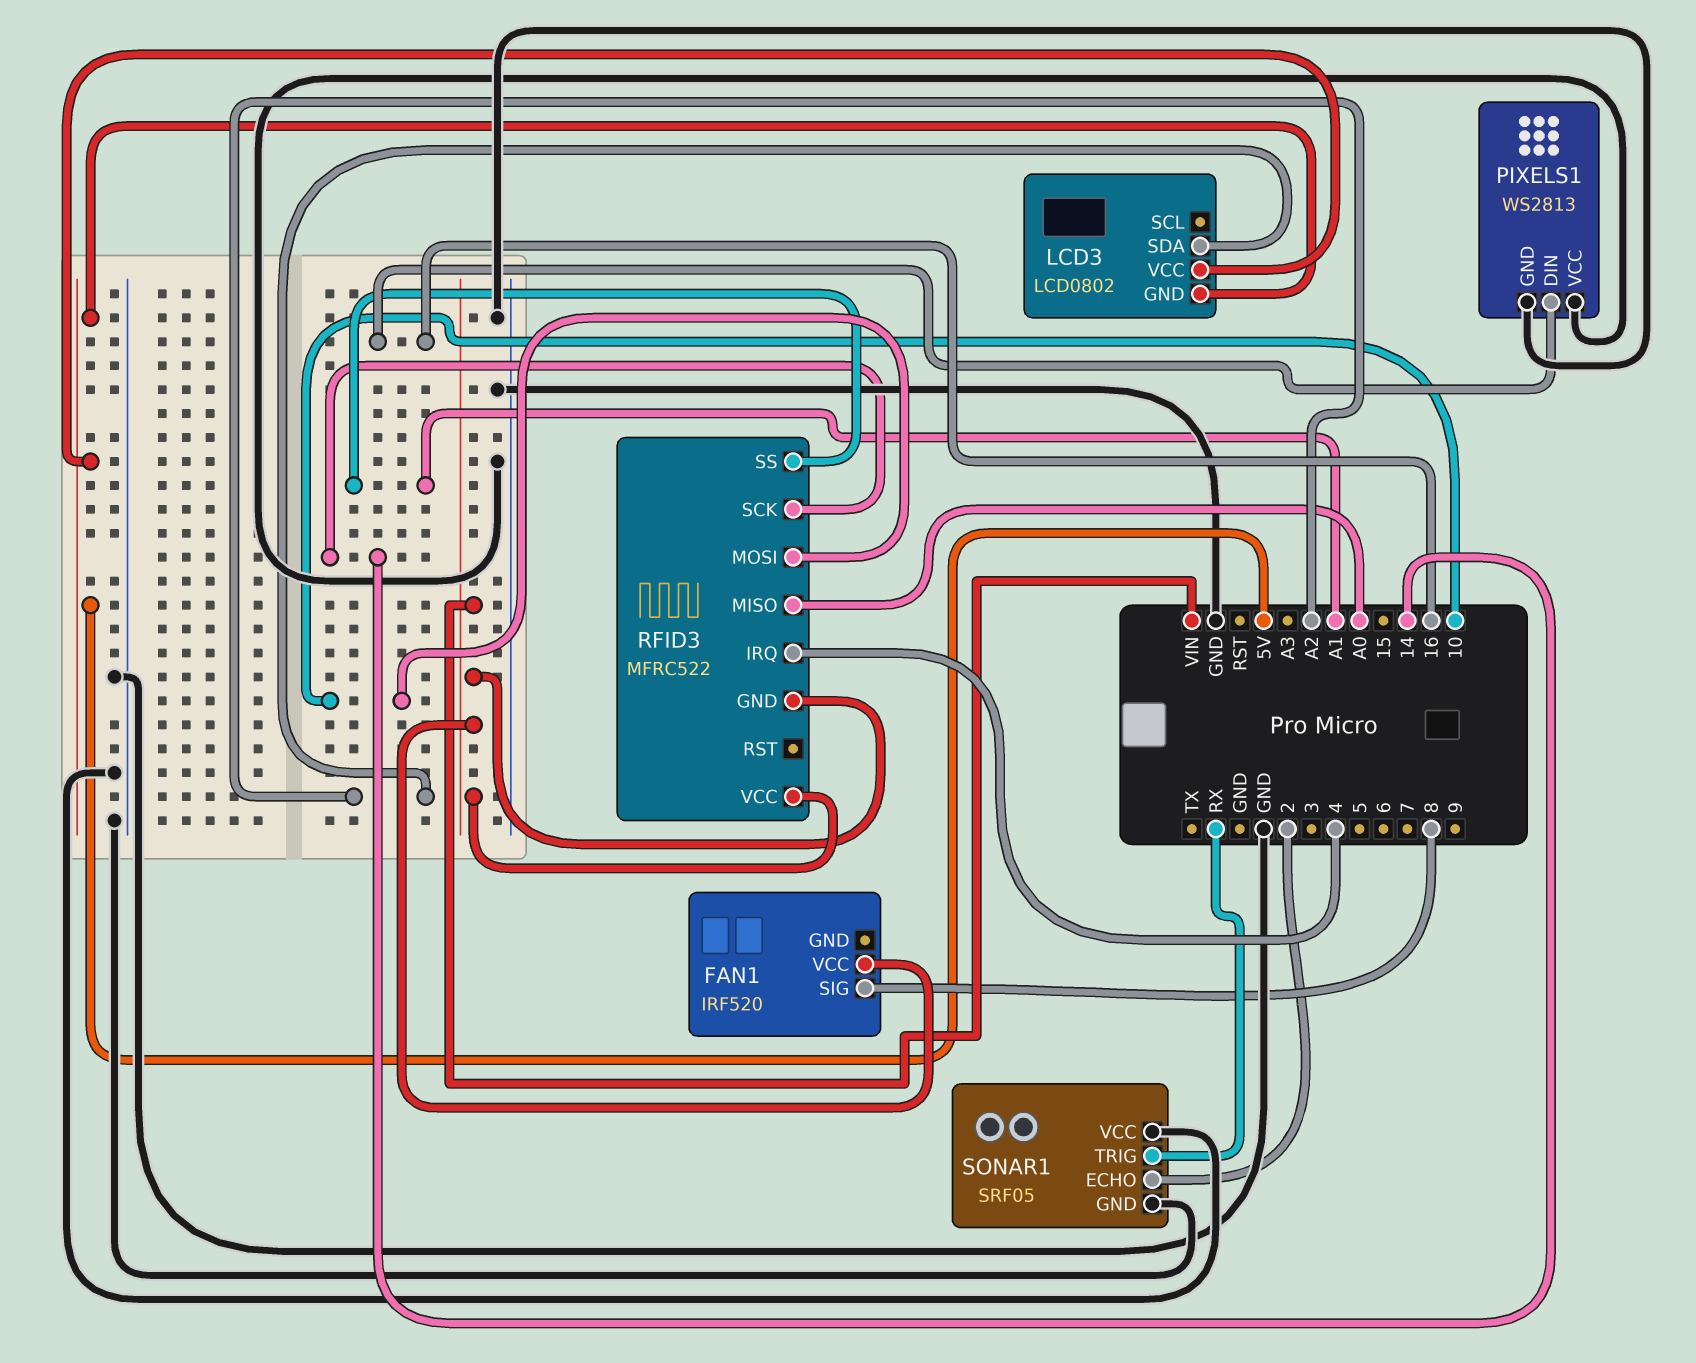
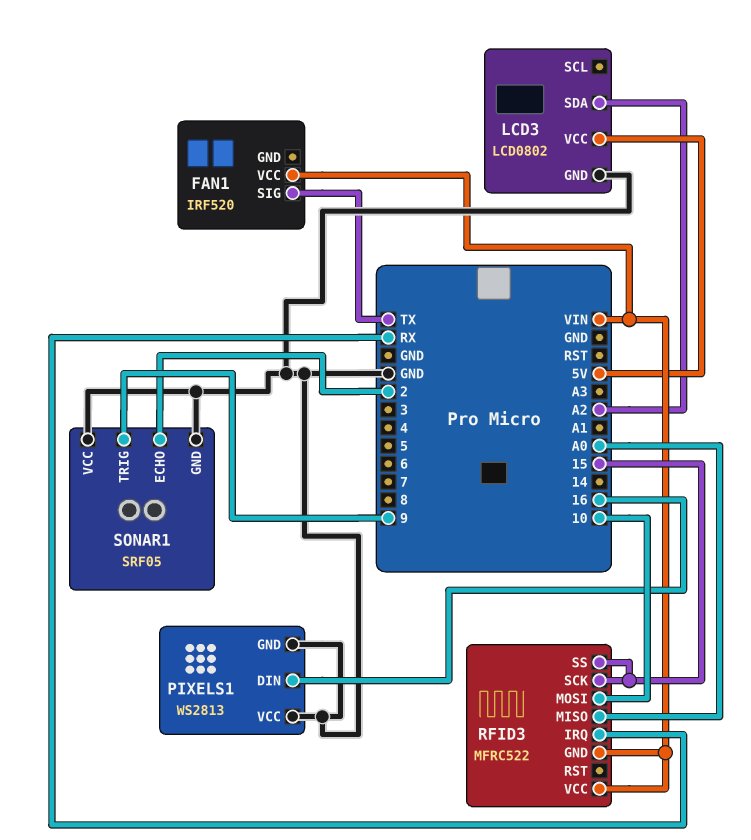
FAN1 pin SIG: 8 -> TX
LCD3 pin GND: 5V -> GND
RFID3 pin IRQ: 4 -> RX
RFID3 pin SCK: 14 -> 15
RFID3 pin SS: A1 -> 15
SONAR1 pin TRIG: RX -> 9

